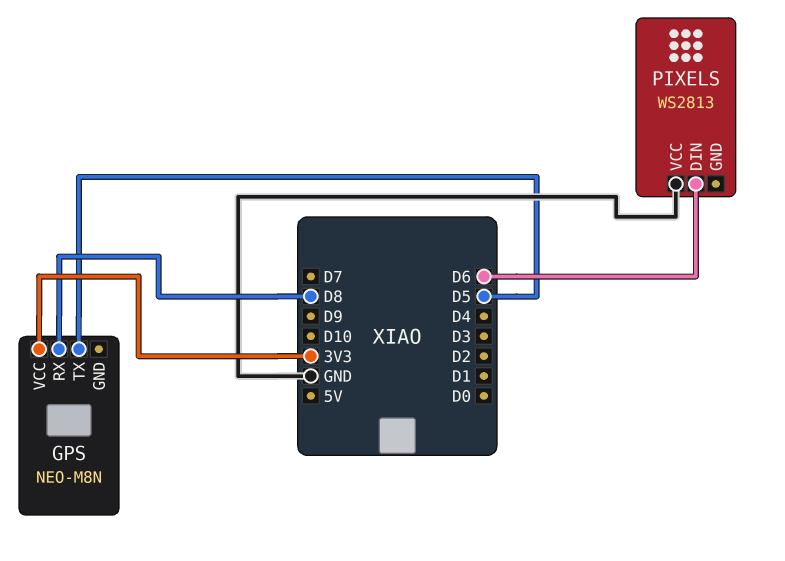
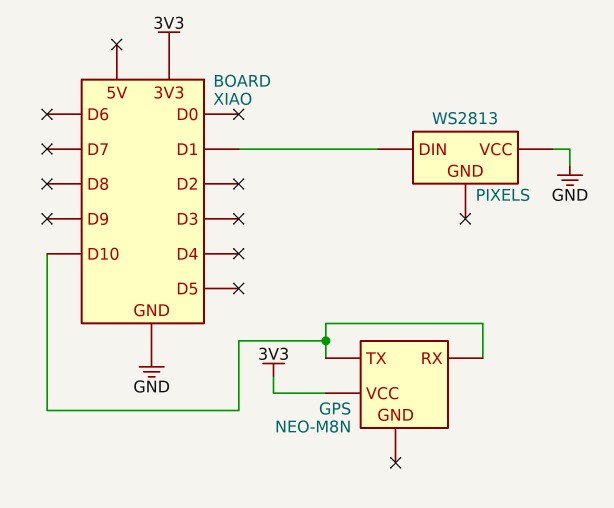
GPS pin RX: D8 -> D10
GPS pin TX: D5 -> D10
PIXELS pin DIN: D6 -> D1

